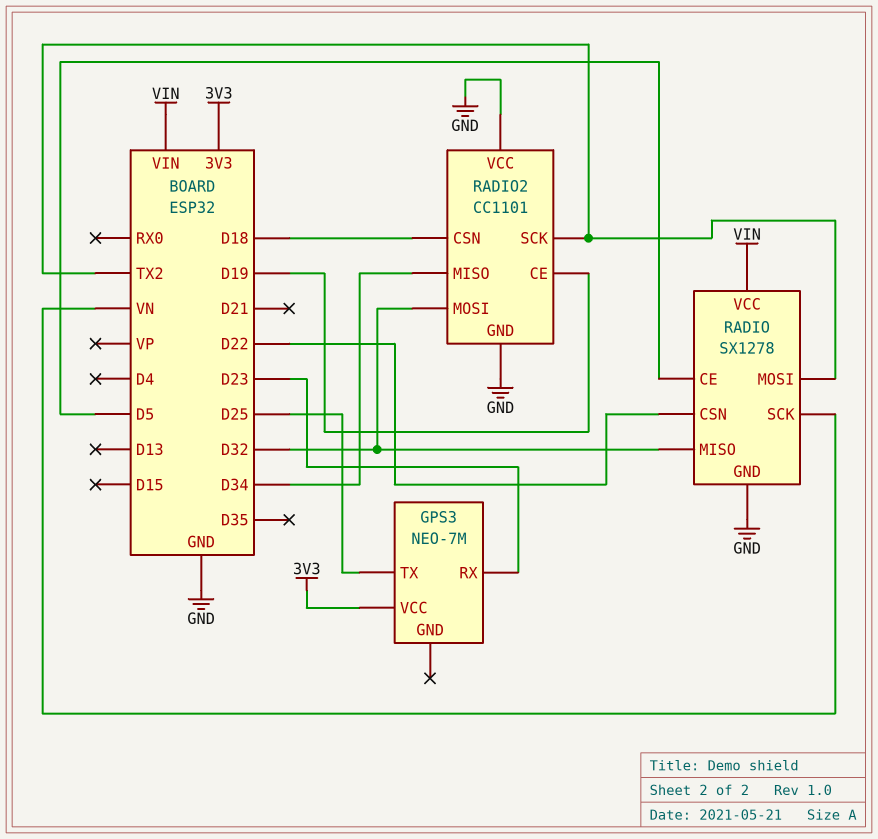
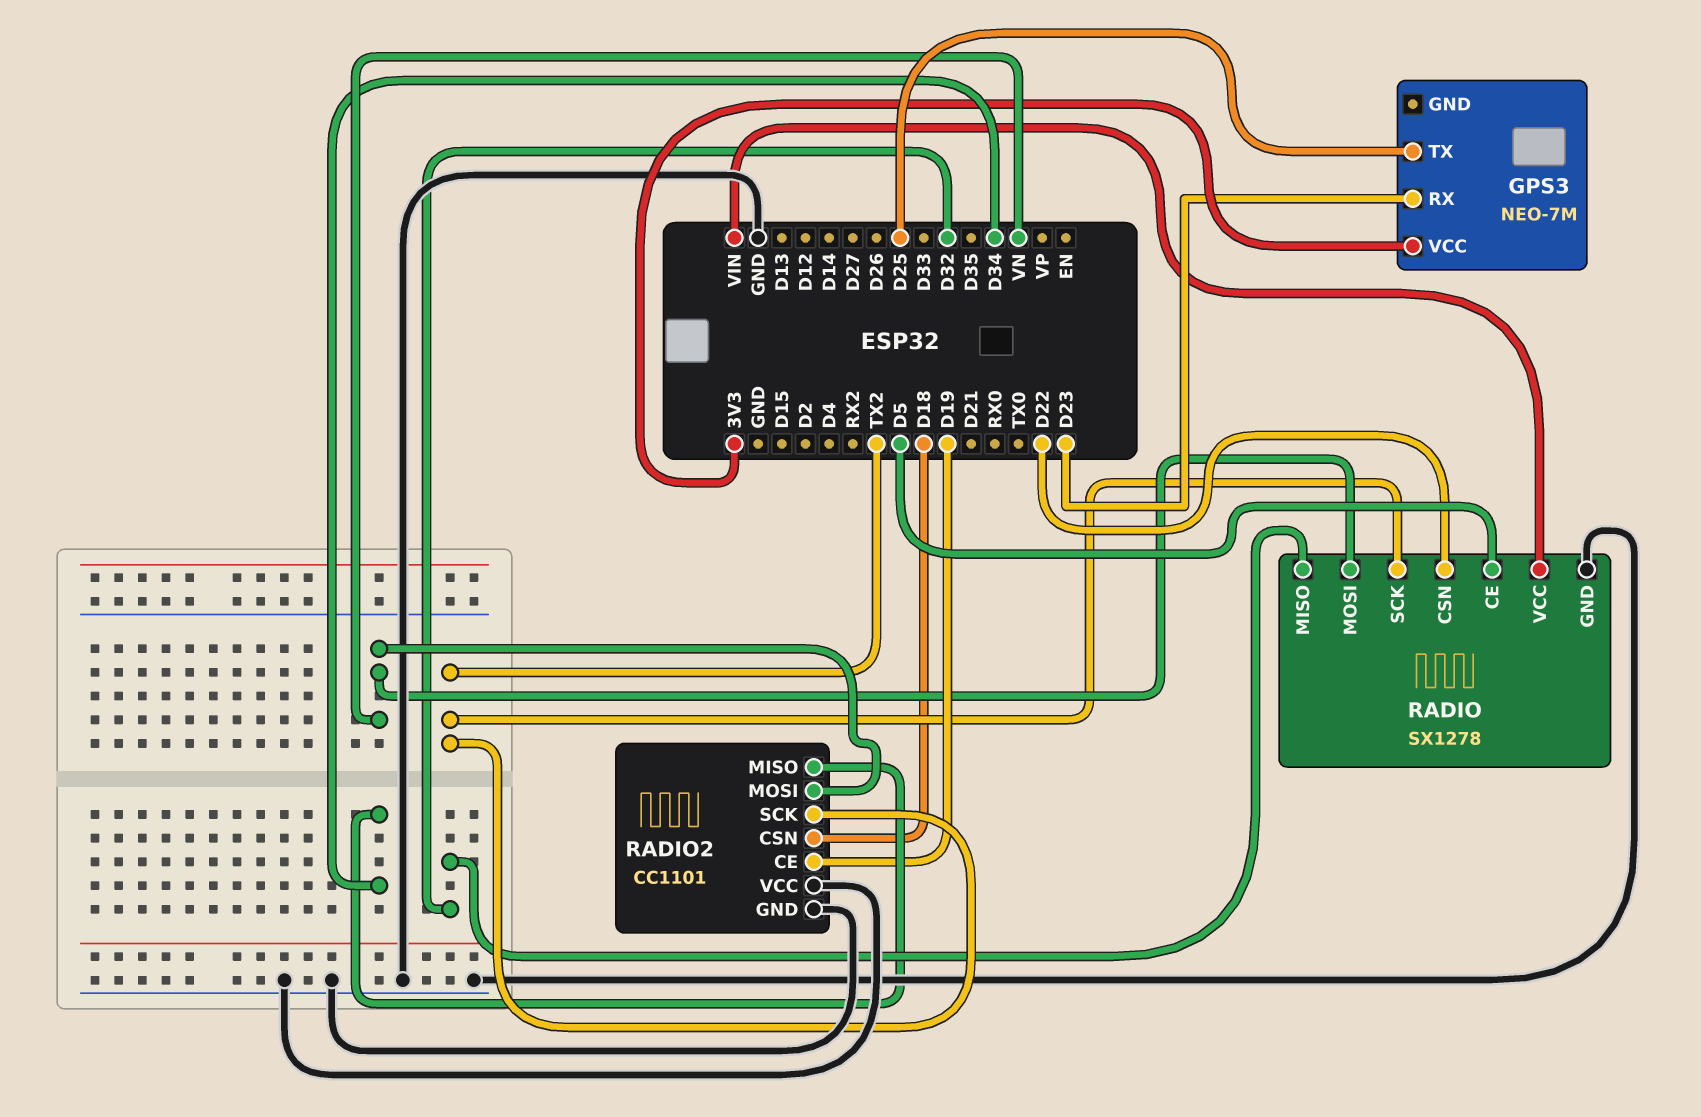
RADIO pin MOSI: TX2 -> VN
RADIO pin SCK: VN -> TX2
RADIO2 pin MOSI: D32 -> VN

